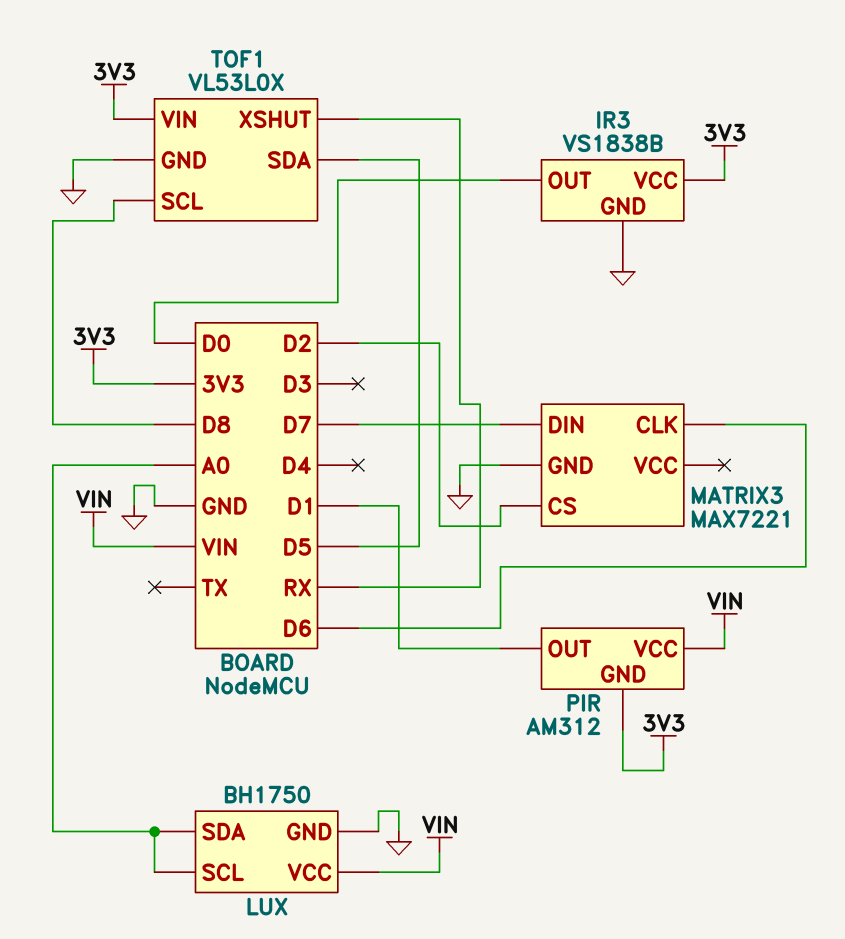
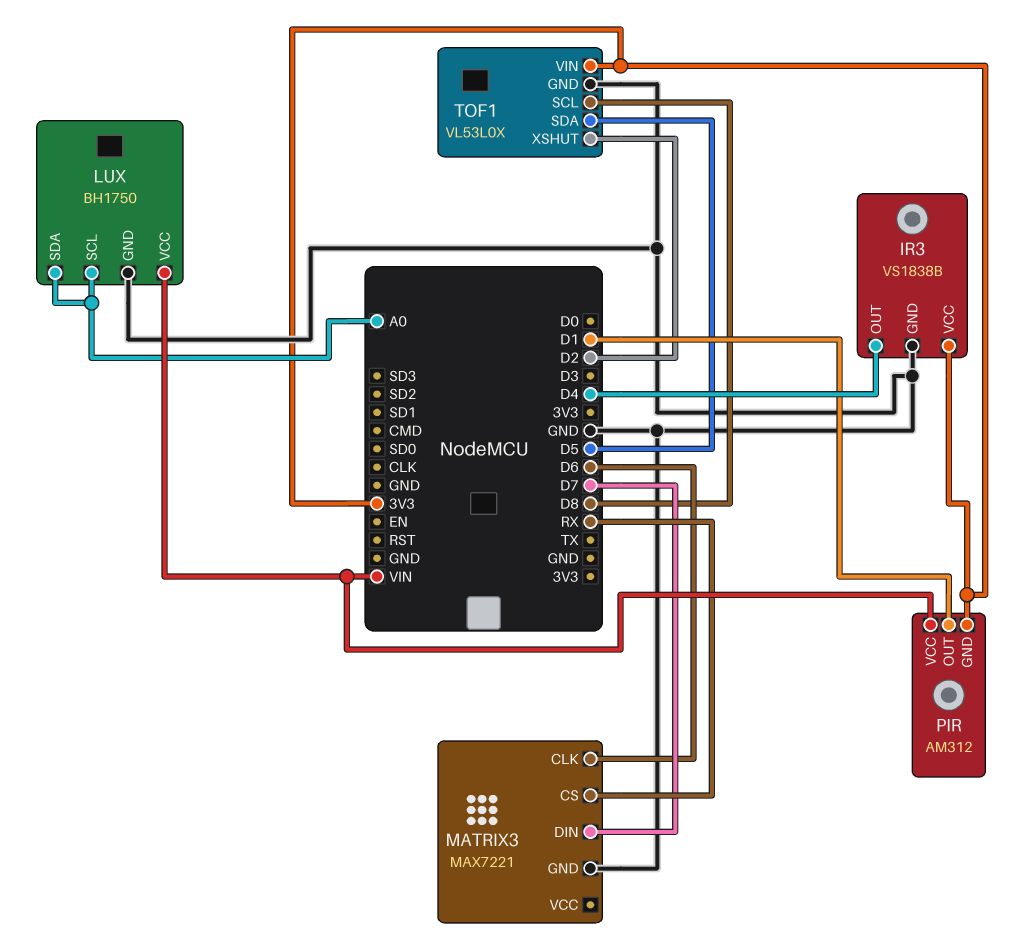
IR3 pin OUT: D0 -> D4
MATRIX3 pin CS: D2 -> RX
TOF1 pin XSHUT: RX -> D2

